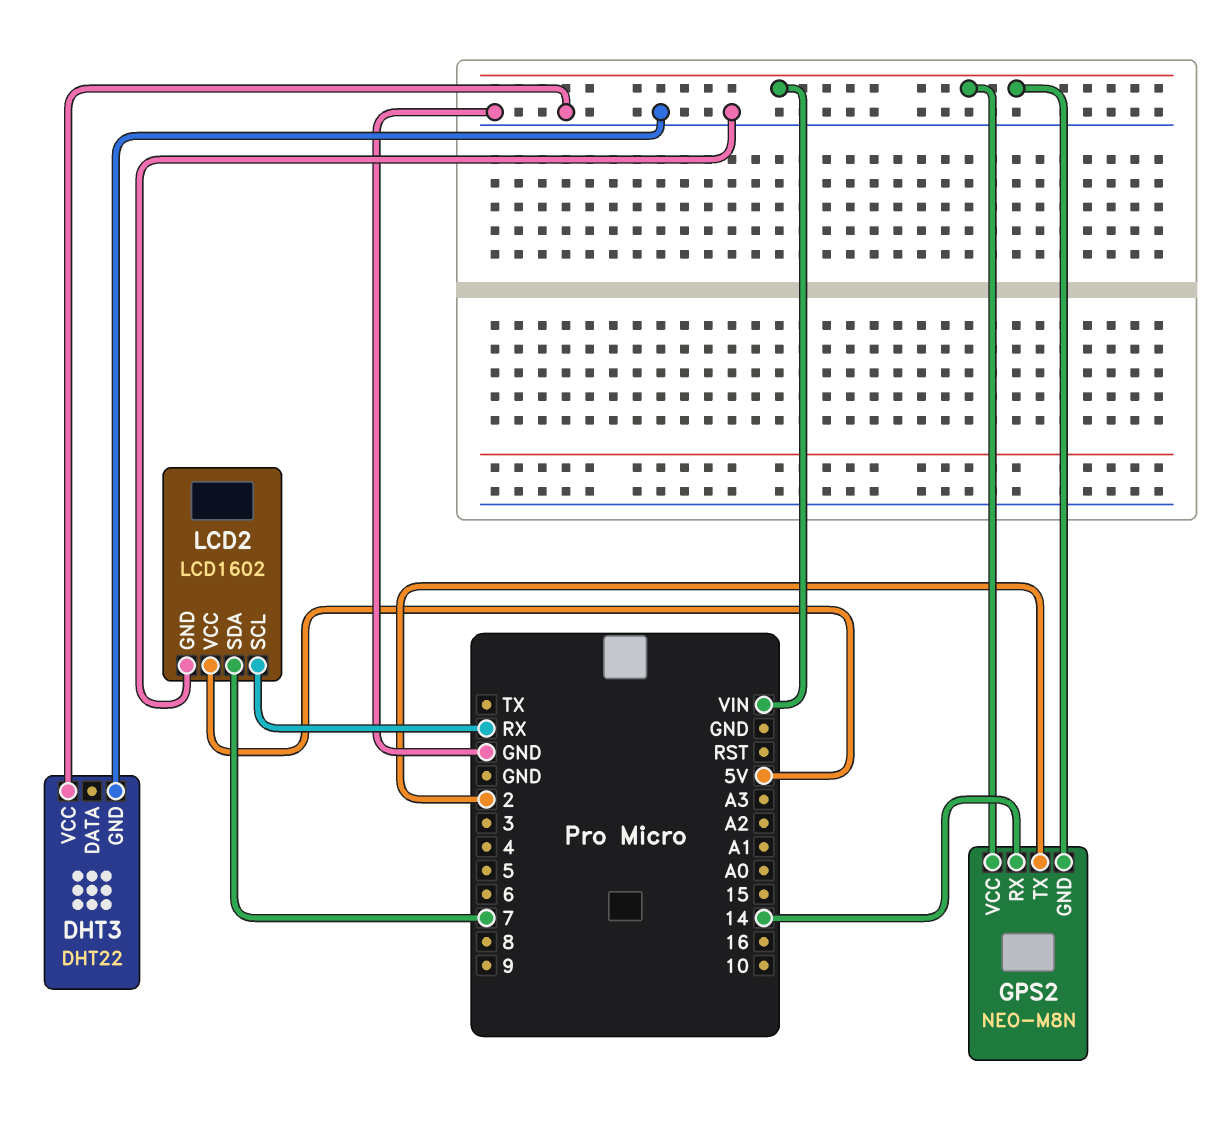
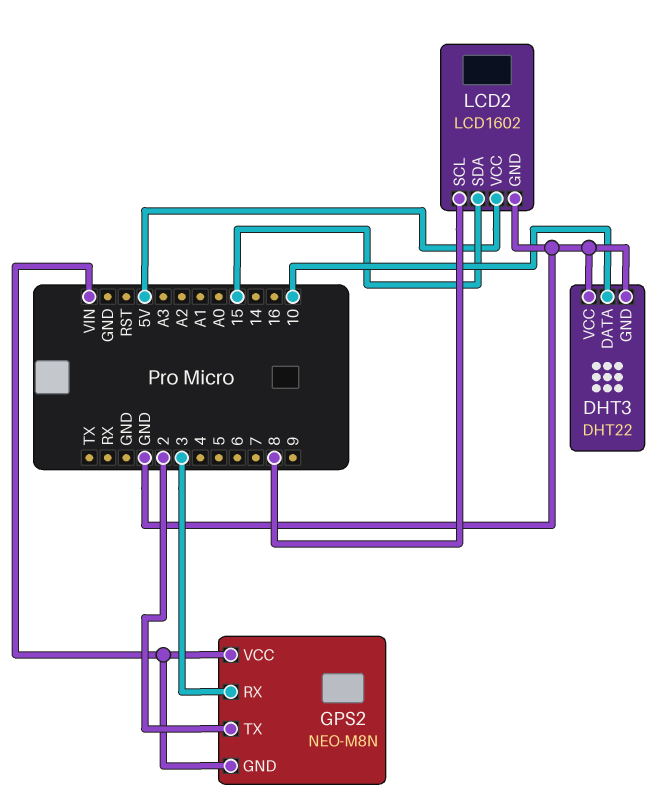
DHT3 pin DATA: none -> 10
GPS2 pin RX: 14 -> 3
LCD2 pin SCL: RX -> 8
LCD2 pin SDA: 7 -> 15

